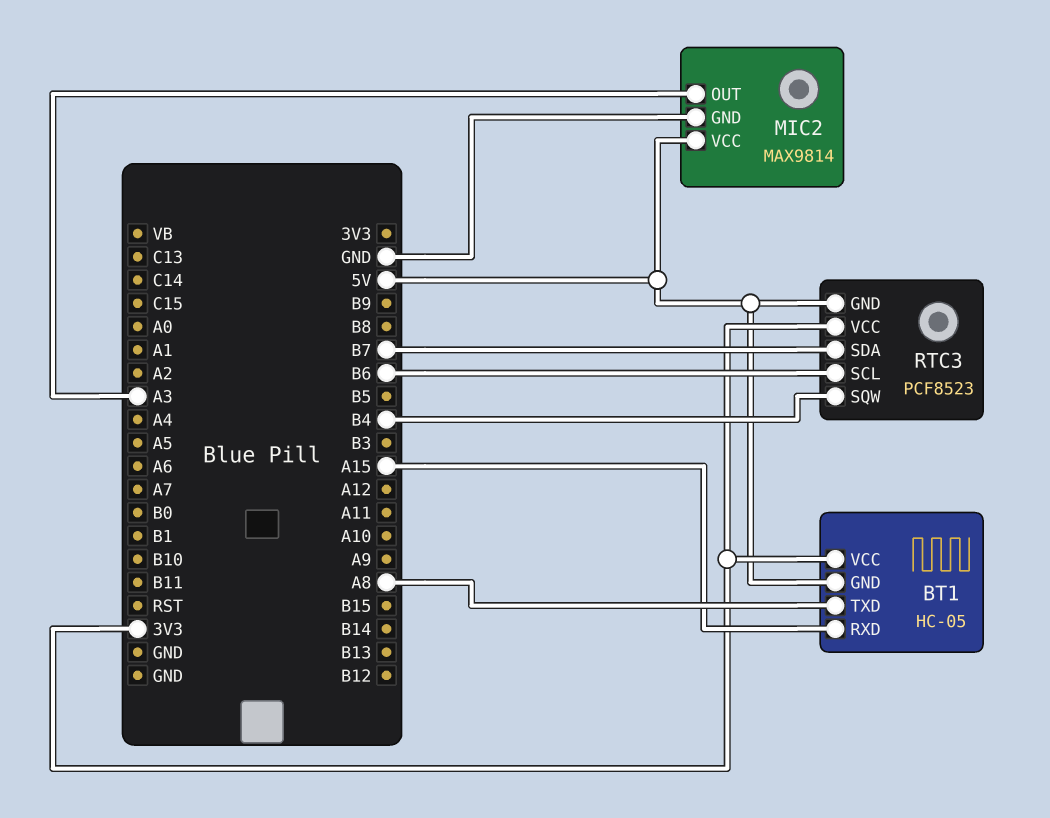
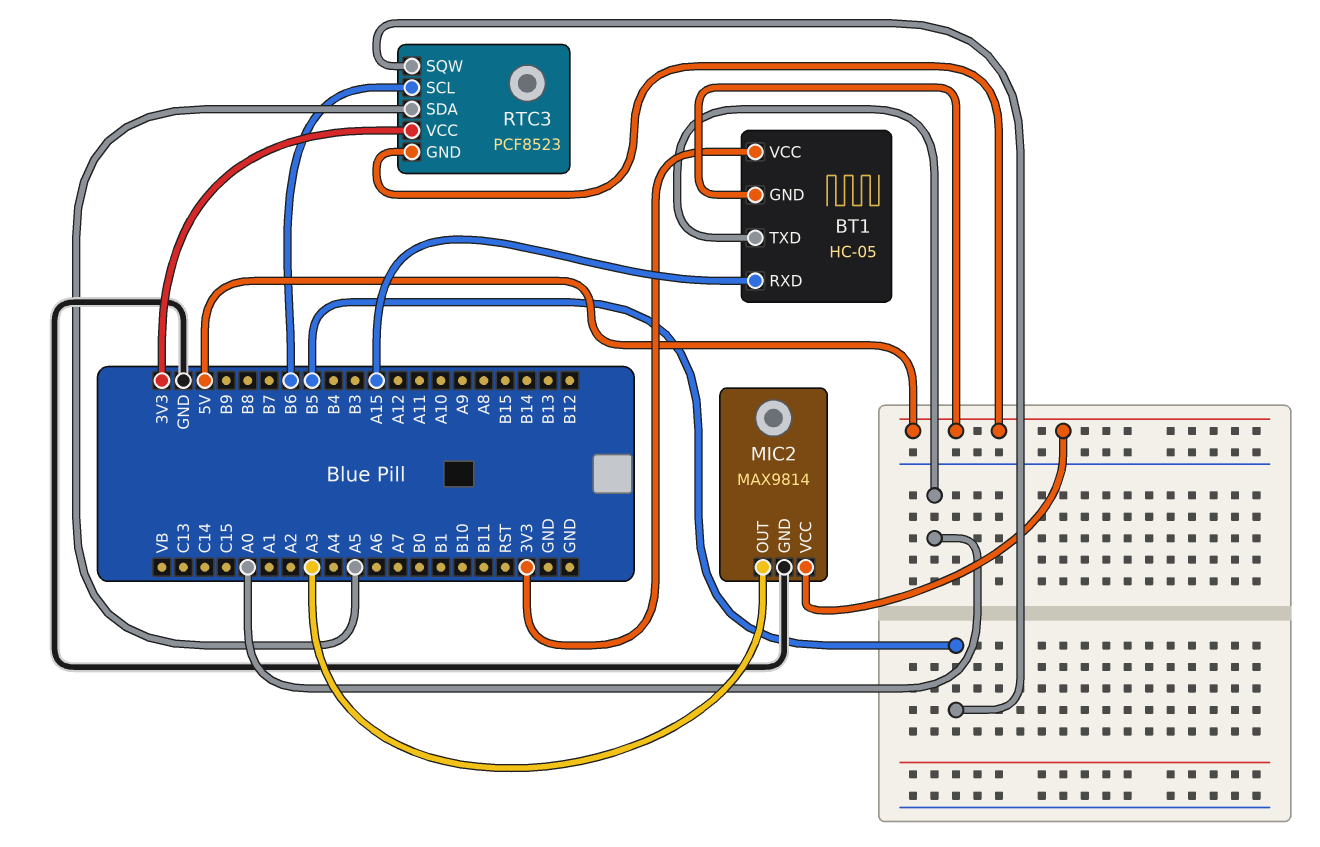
BT1 pin TXD: A8 -> A0
RTC3 pin SDA: B7 -> A5
RTC3 pin SQW: B4 -> B5

